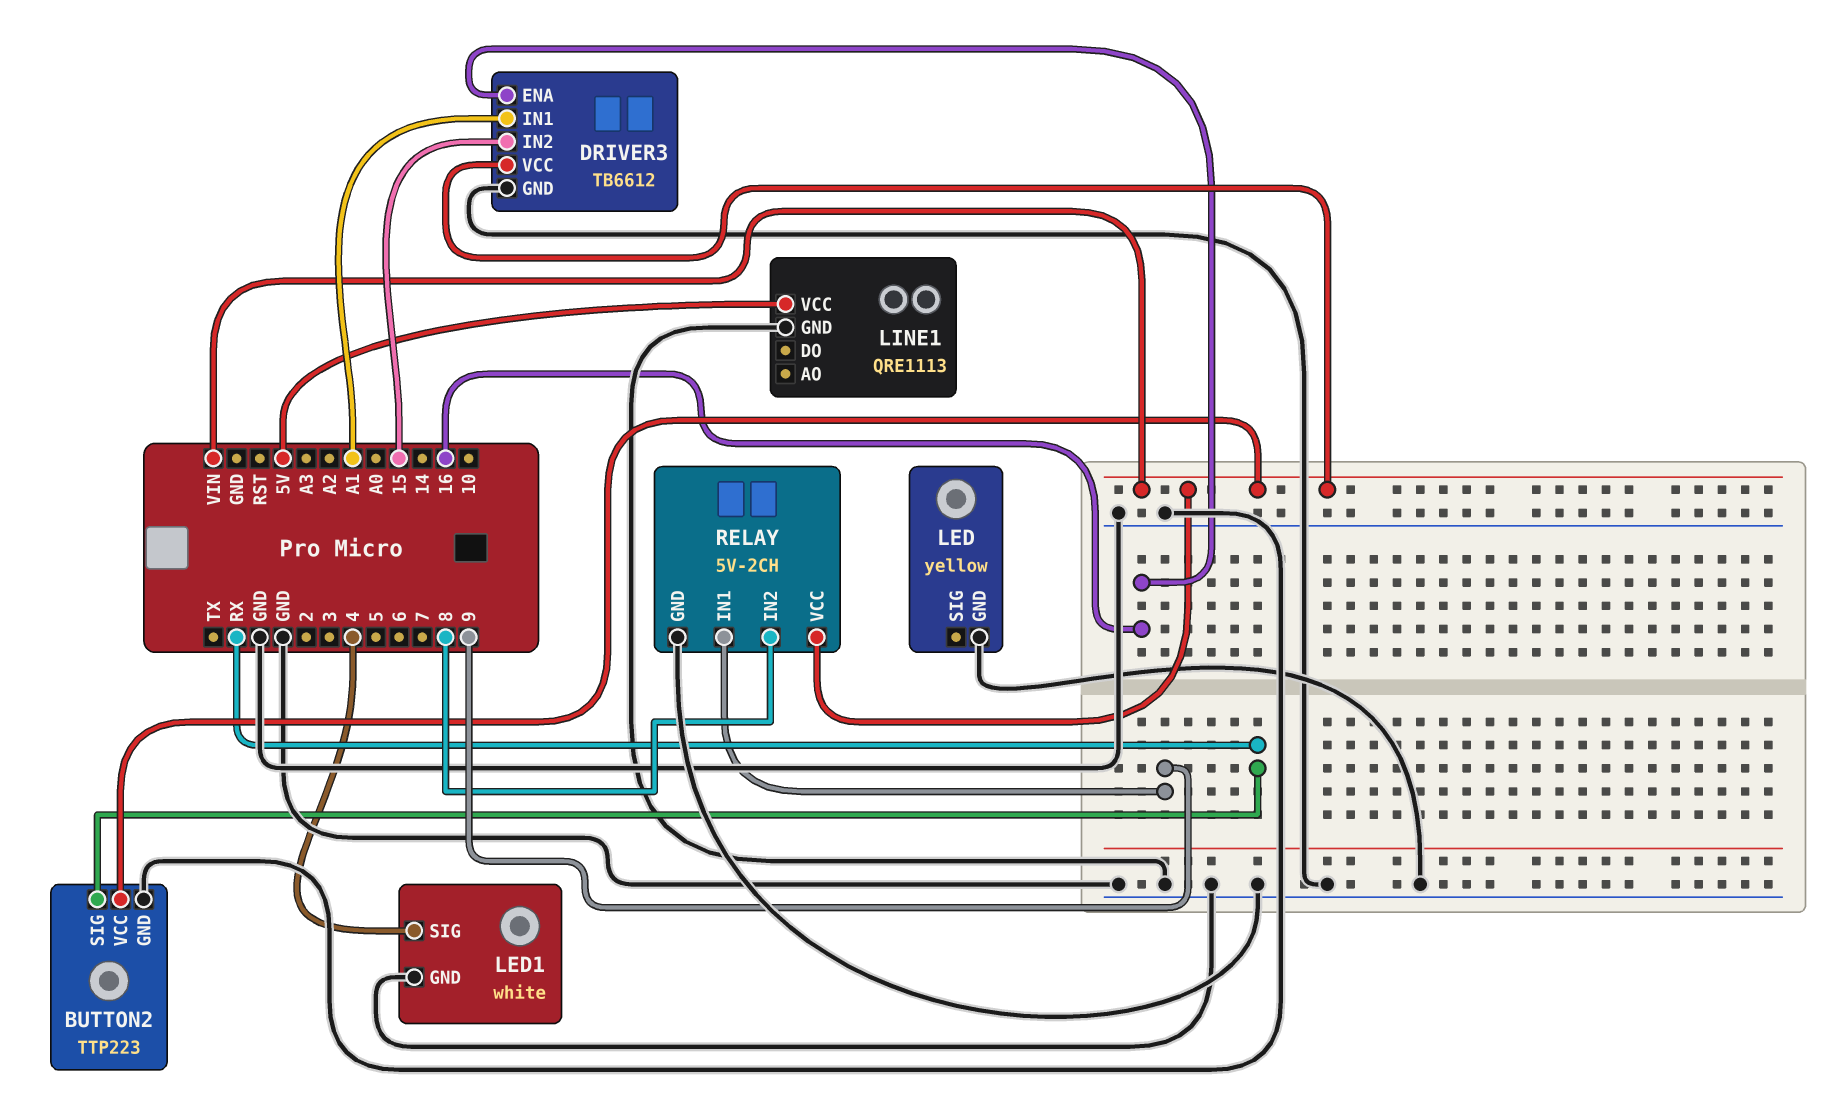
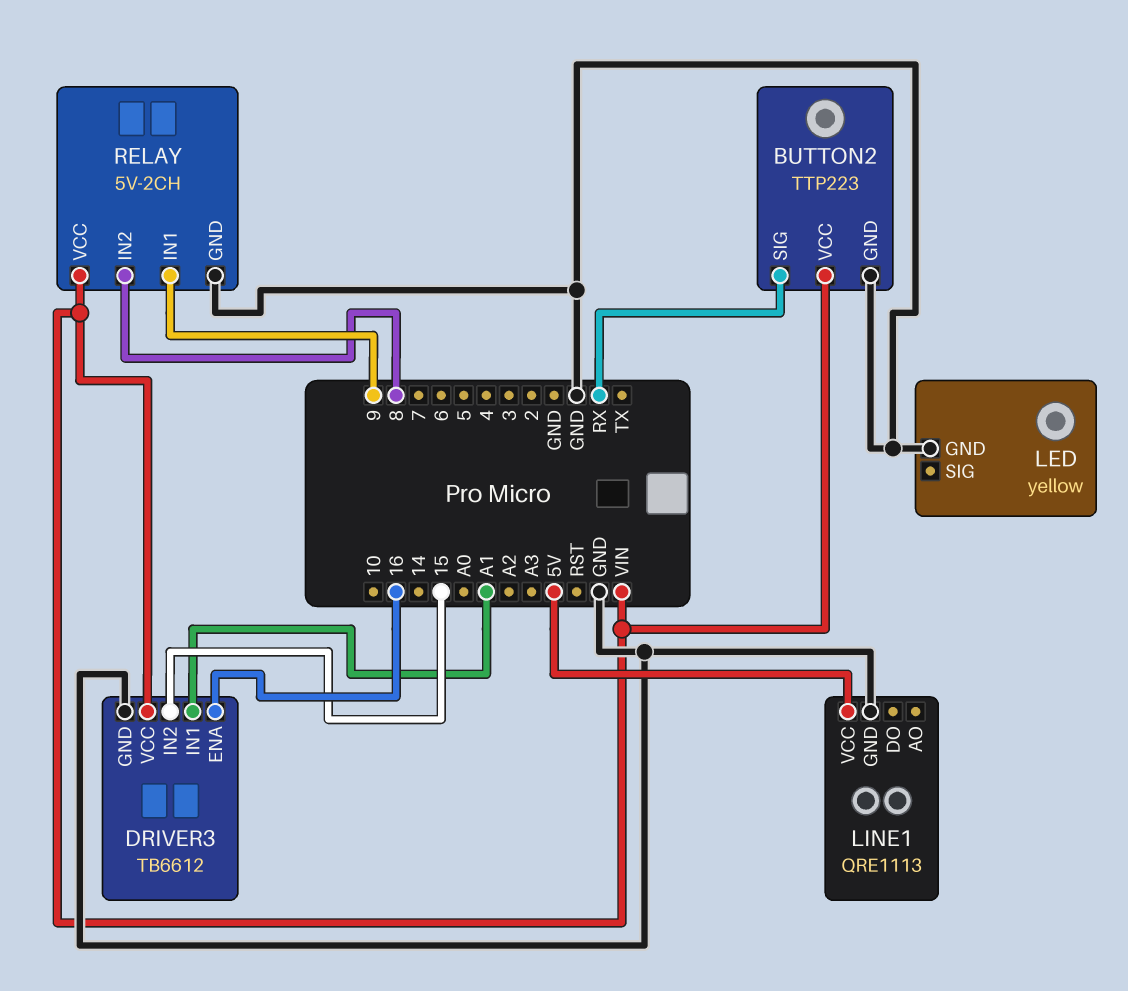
LED1: white -> none
LED1 pin GND: GND -> none
LED1 pin SIG: 4 -> none

